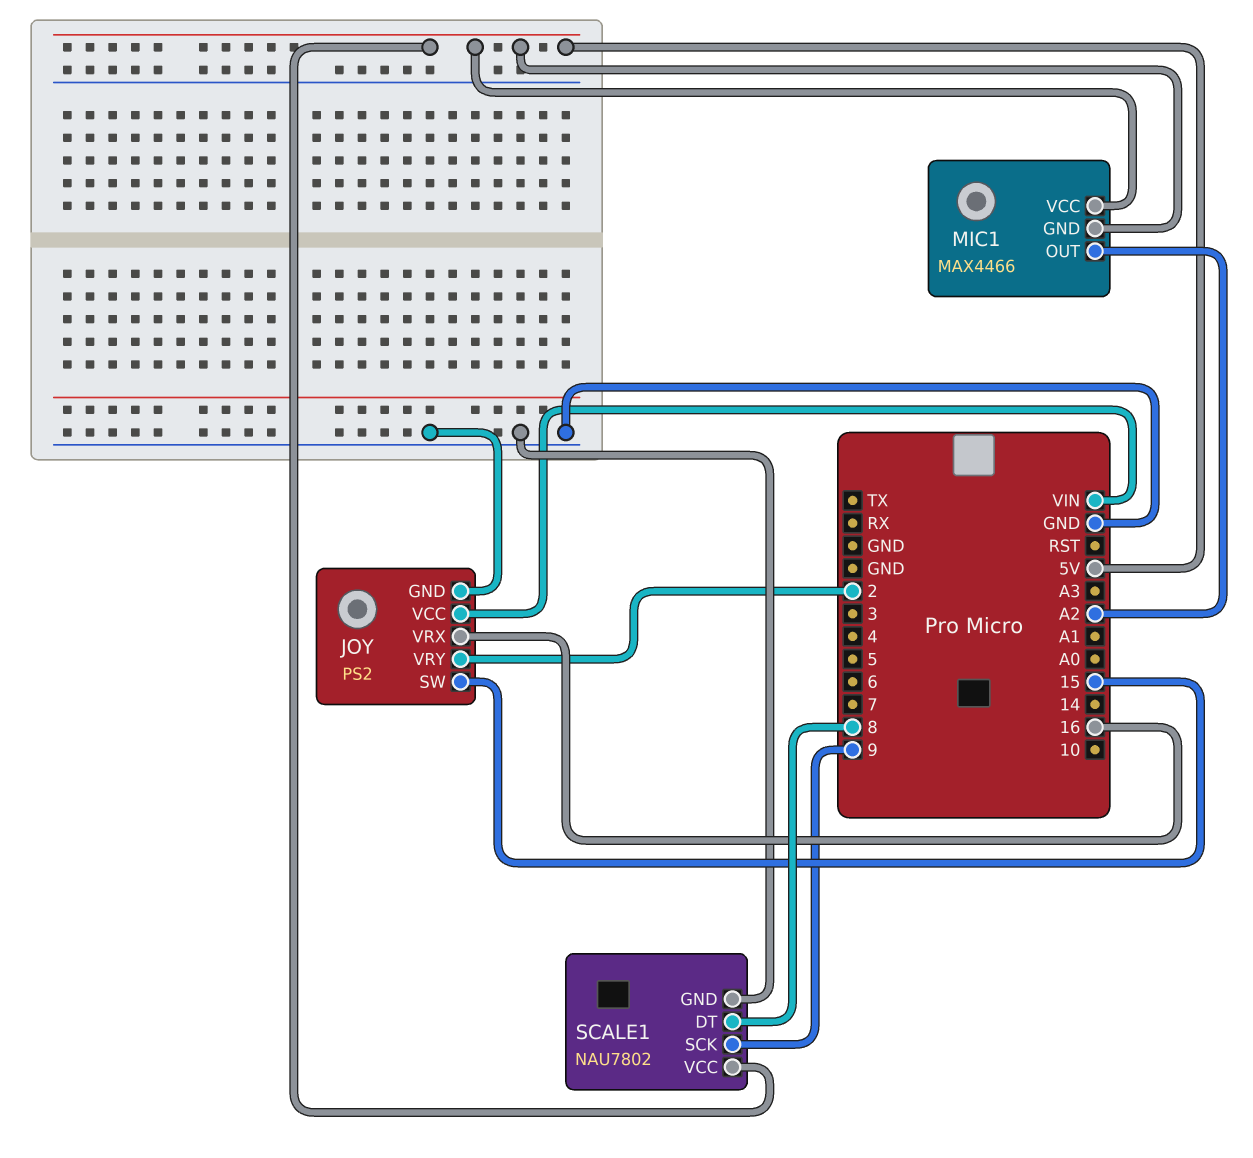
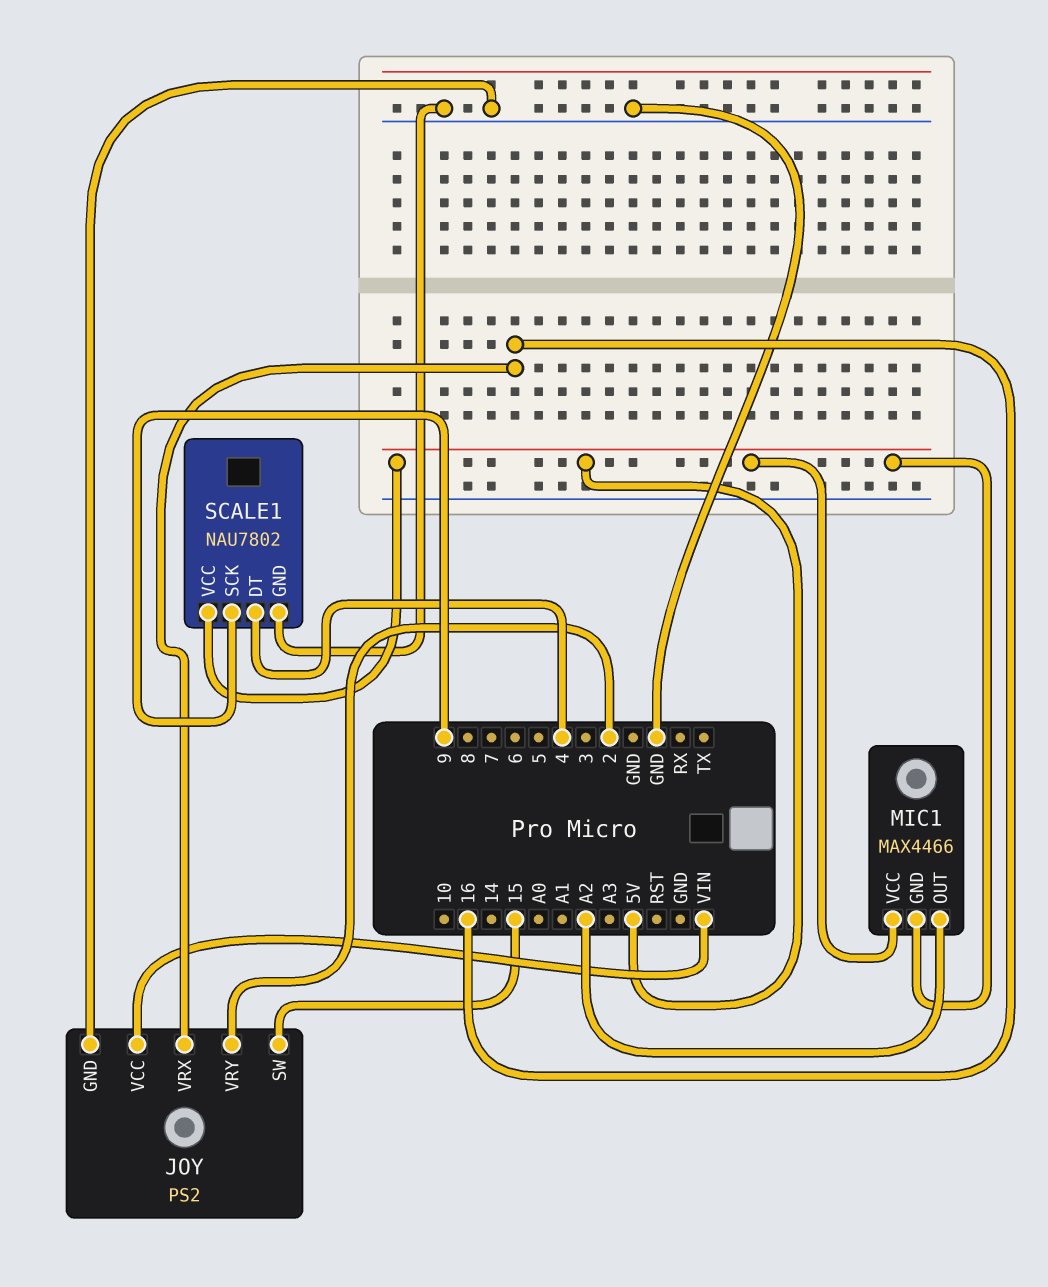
SCALE1 pin DT: 8 -> 4

